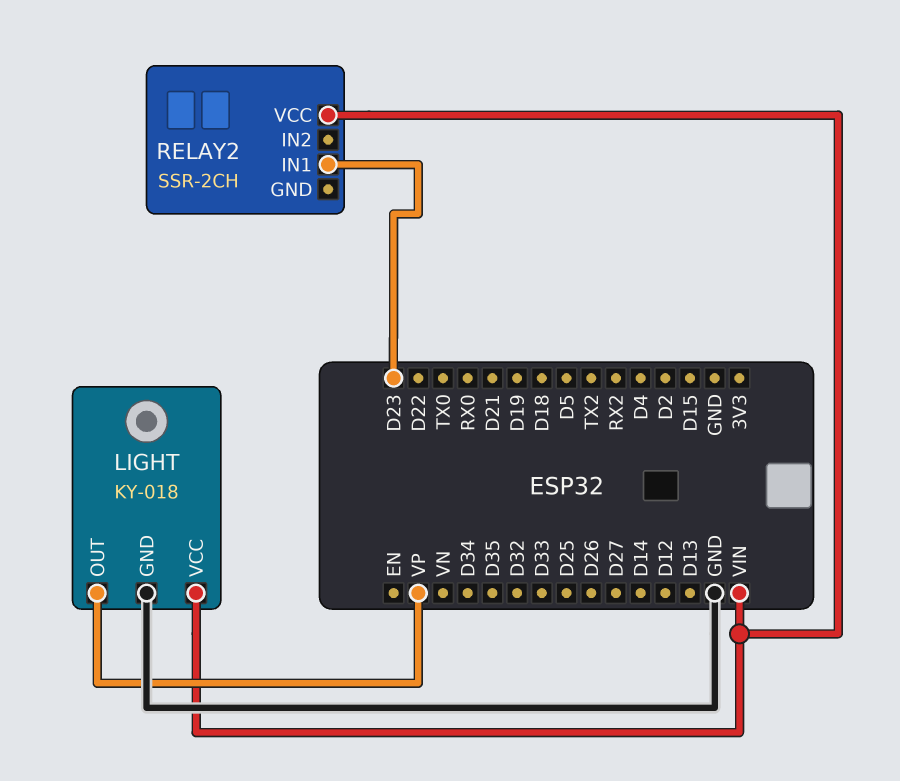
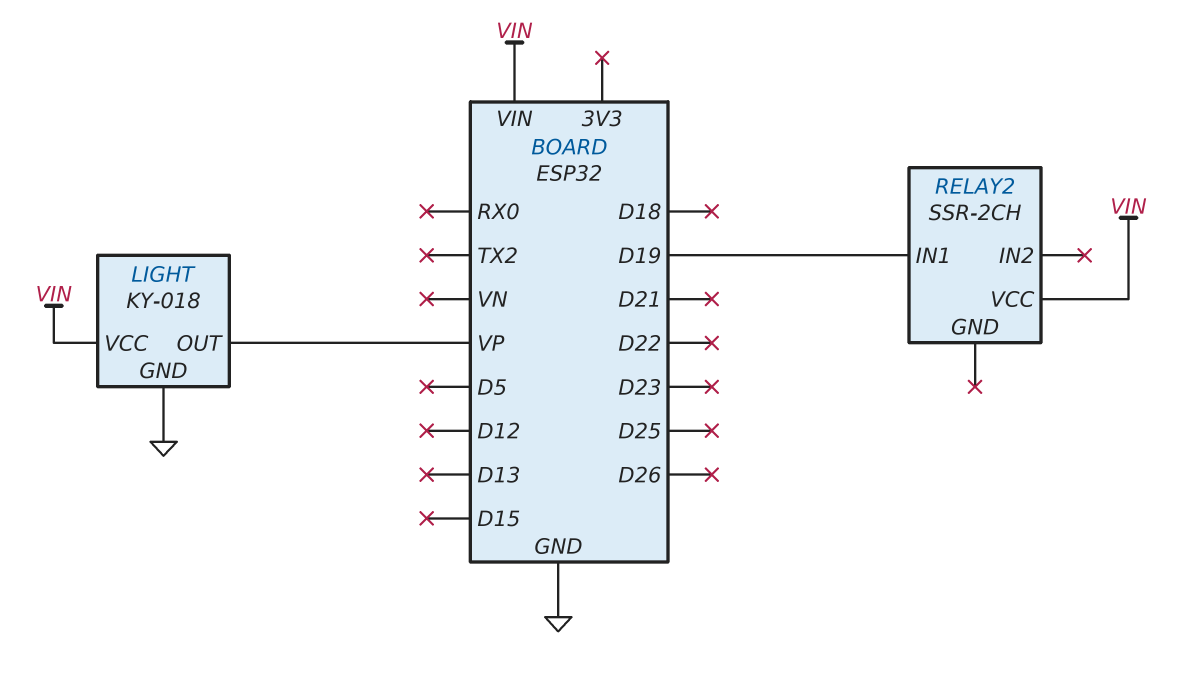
RELAY2 pin IN1: D23 -> D19

